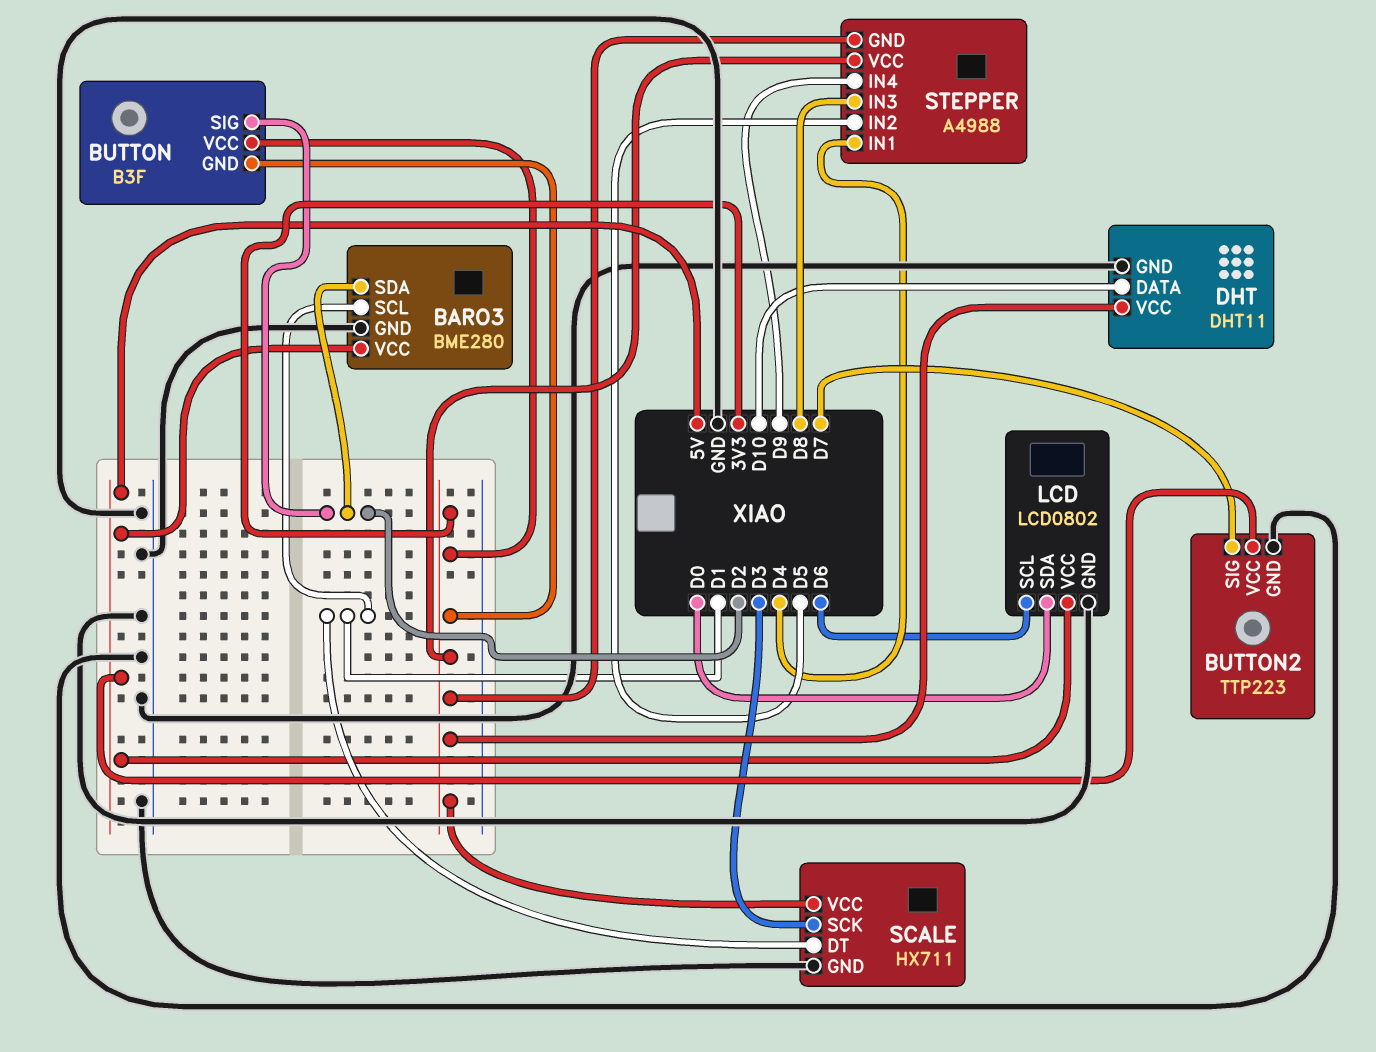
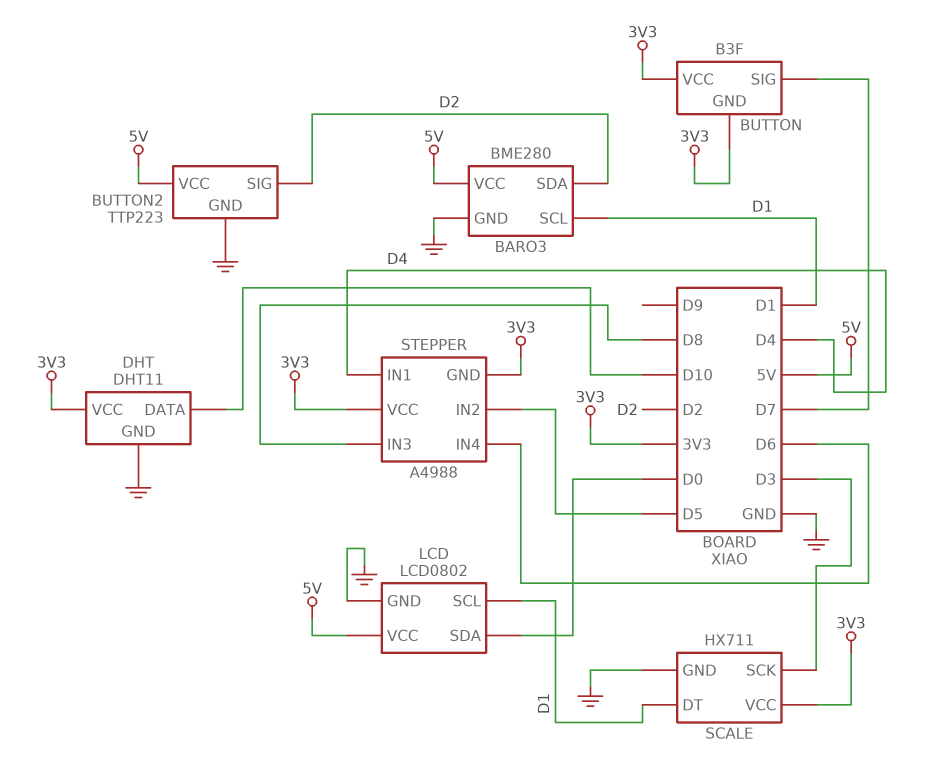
BUTTON pin SIG: D2 -> D7
BUTTON2 pin SIG: D7 -> D2
LCD pin SCL: D6 -> D1
STEPPER pin IN4: D9 -> D6

